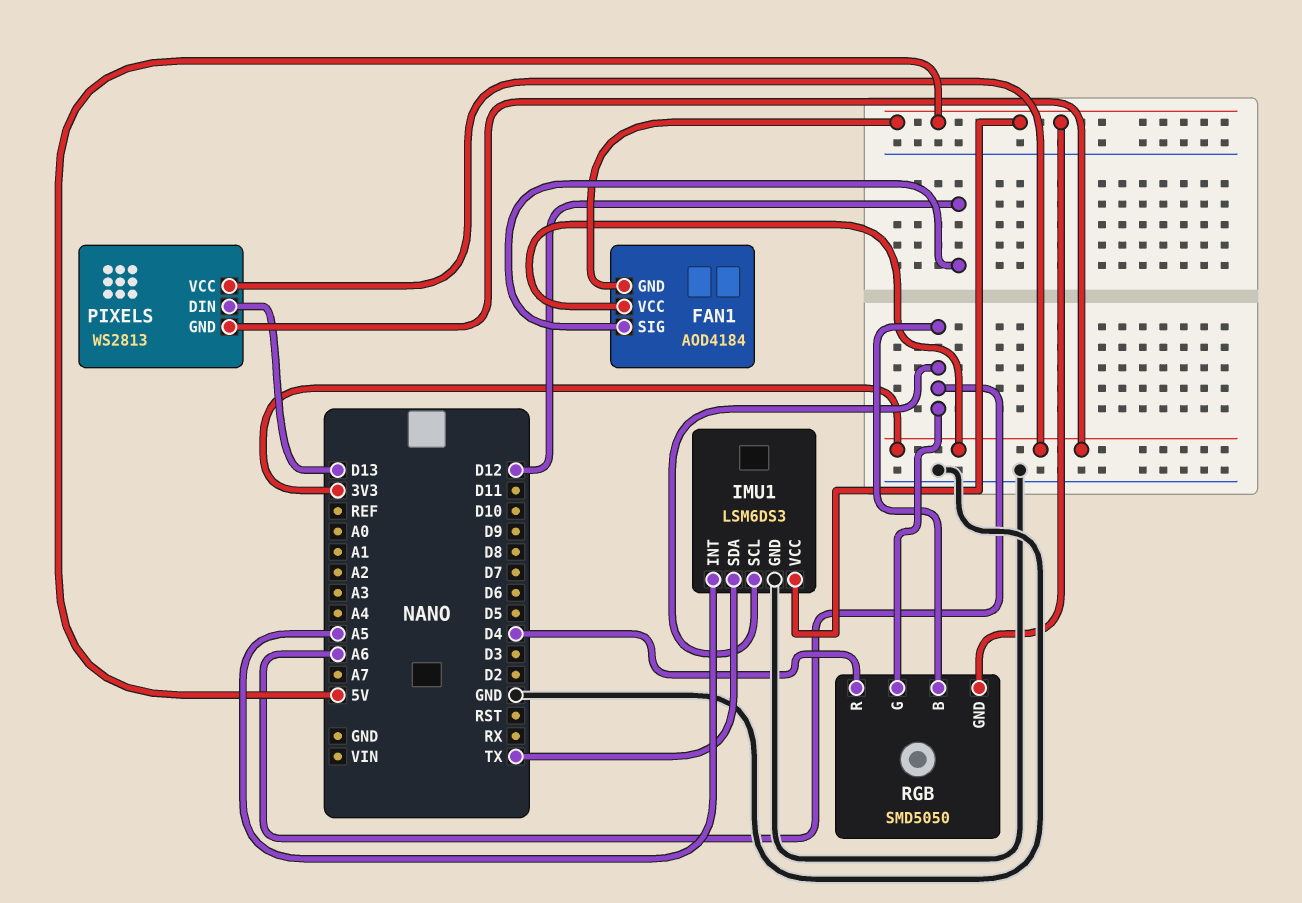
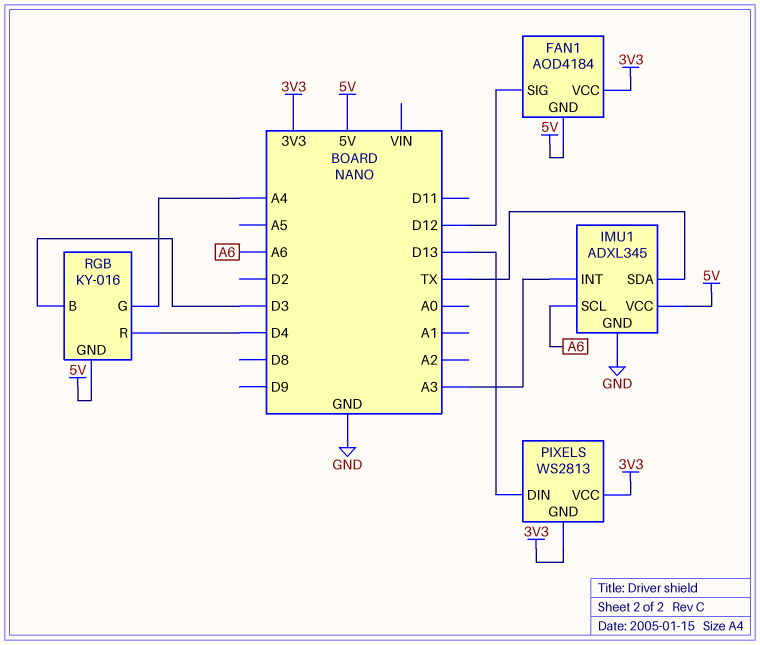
IMU1: LSM6DS3 -> ADXL345
IMU1 pin INT: A5 -> A3
RGB: SMD5050 -> KY-016
RGB pin B: A6 -> D3
RGB pin G: A6 -> A4

